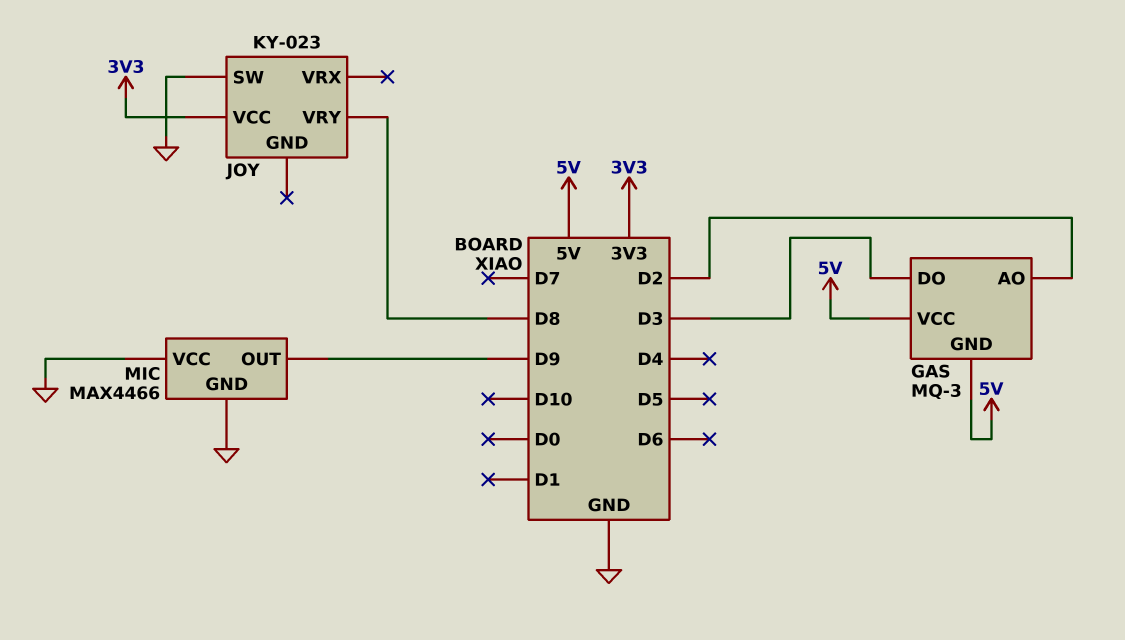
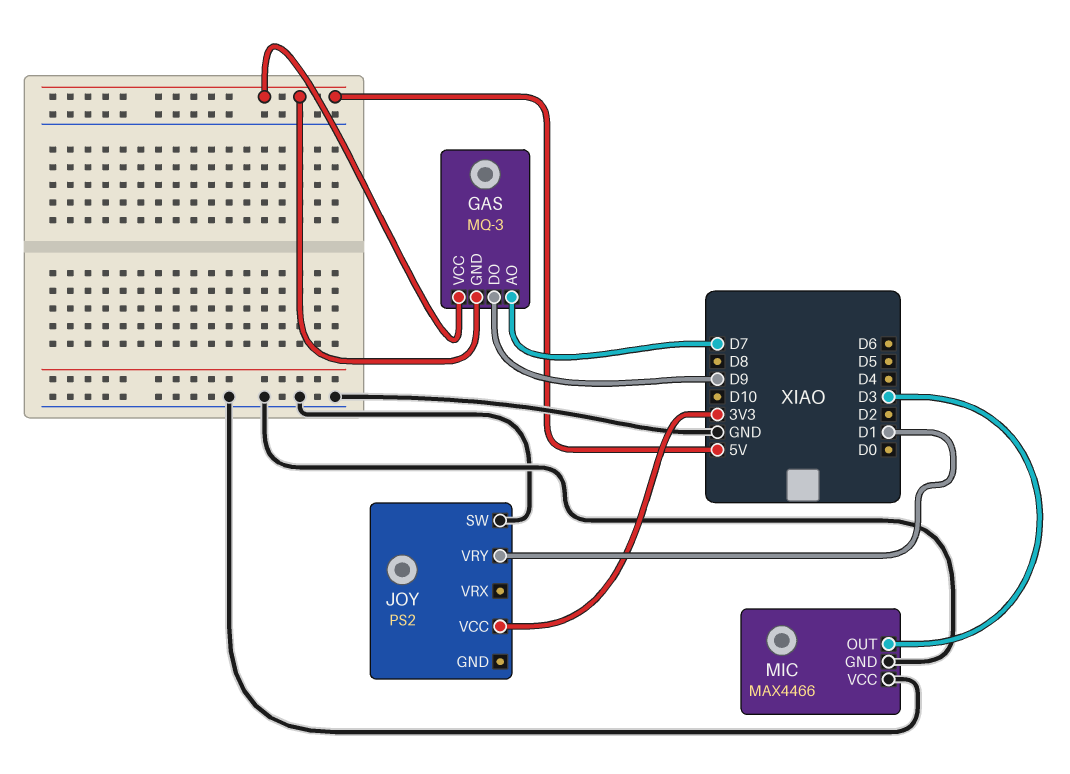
GAS pin AO: D2 -> D7
GAS pin DO: D3 -> D9
JOY: KY-023 -> PS2
JOY pin VRY: D8 -> D1
MIC pin OUT: D9 -> D3

